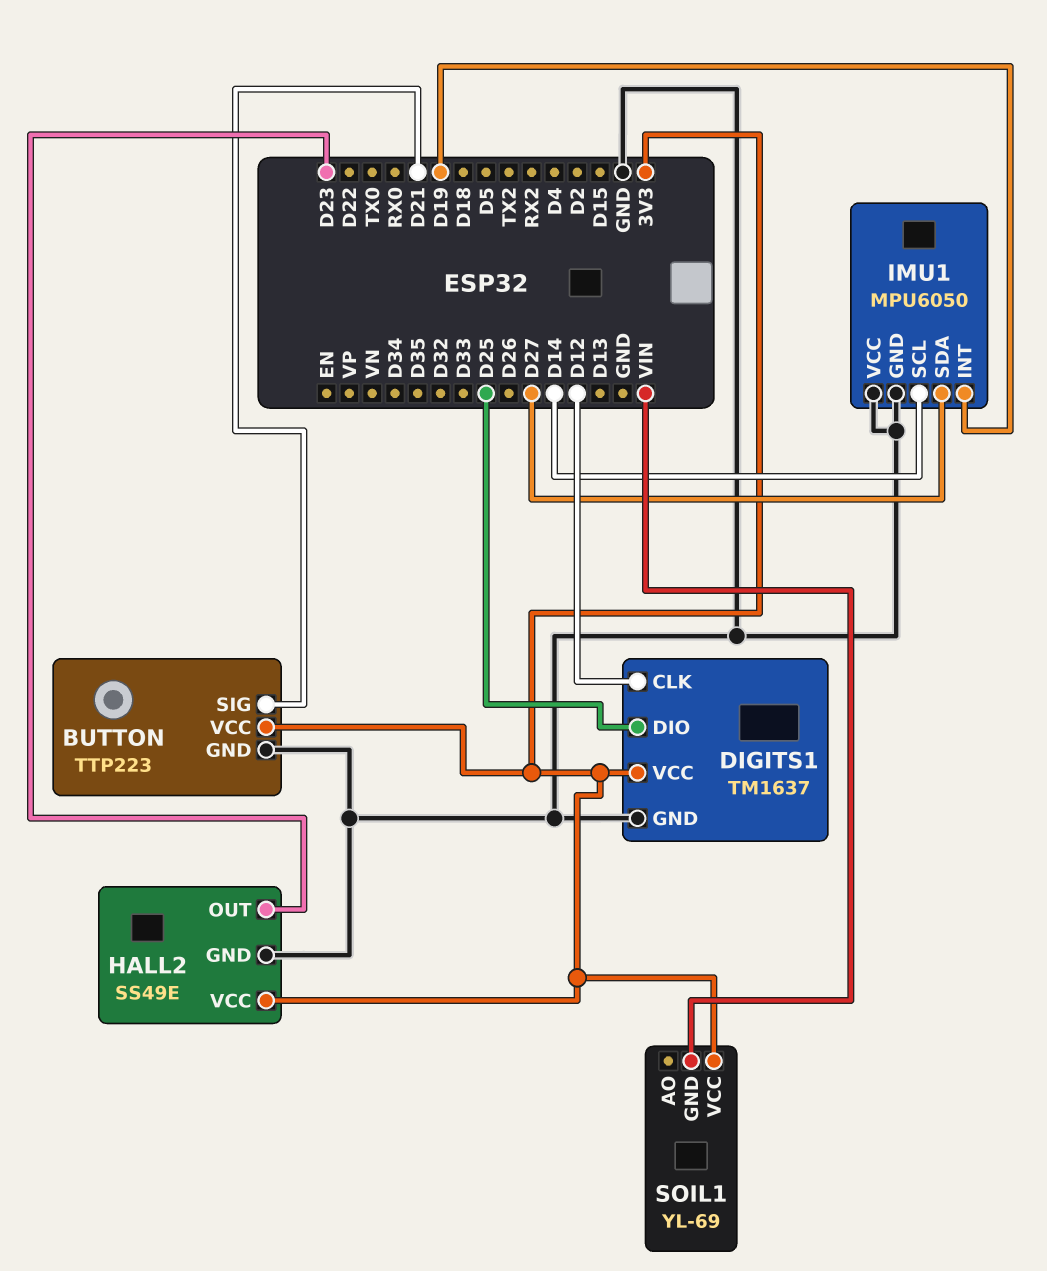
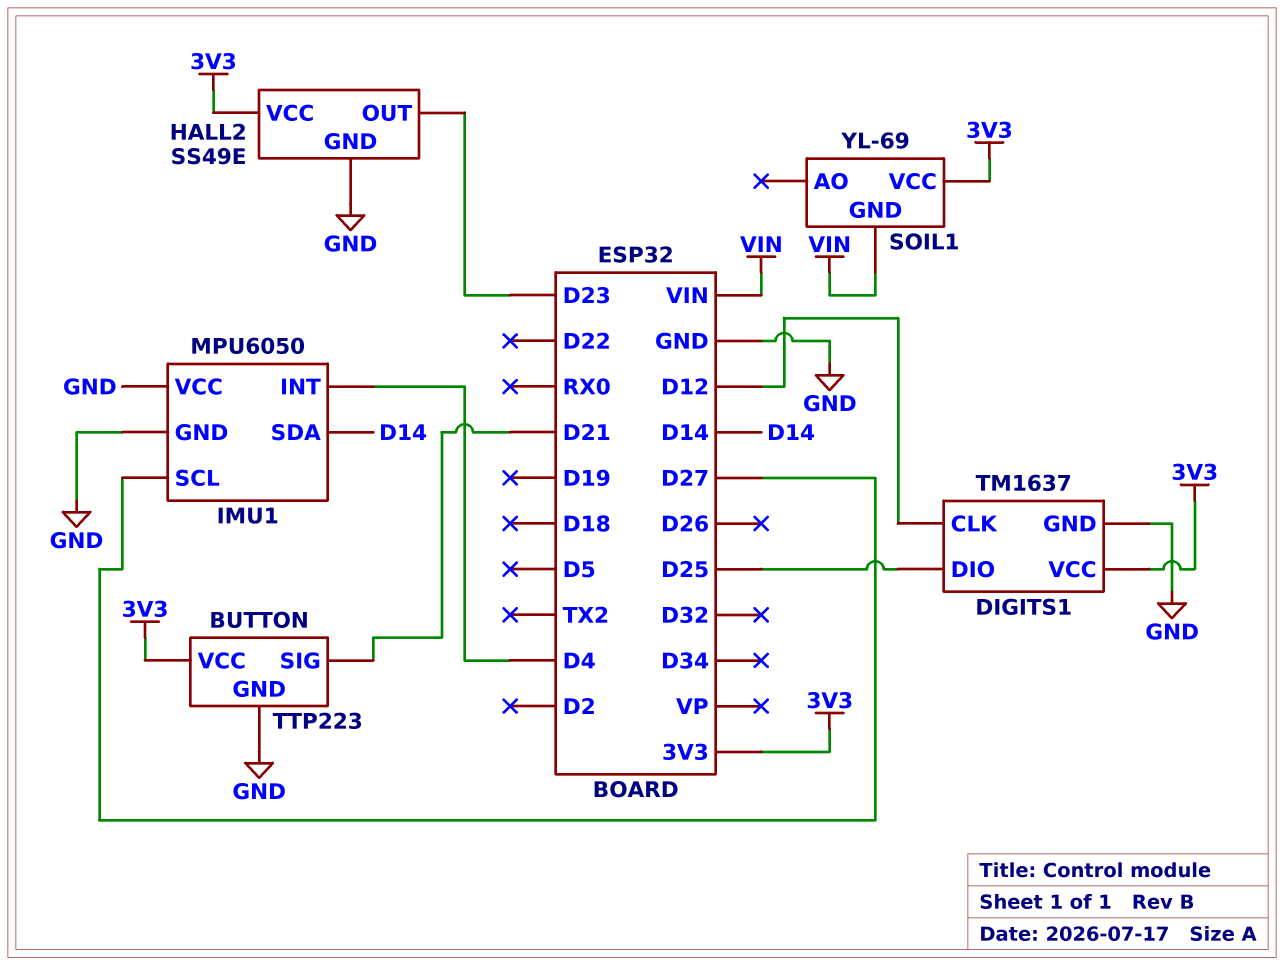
IMU1 pin INT: D19 -> D4
IMU1 pin SCL: D14 -> D27
IMU1 pin SDA: D27 -> D14

